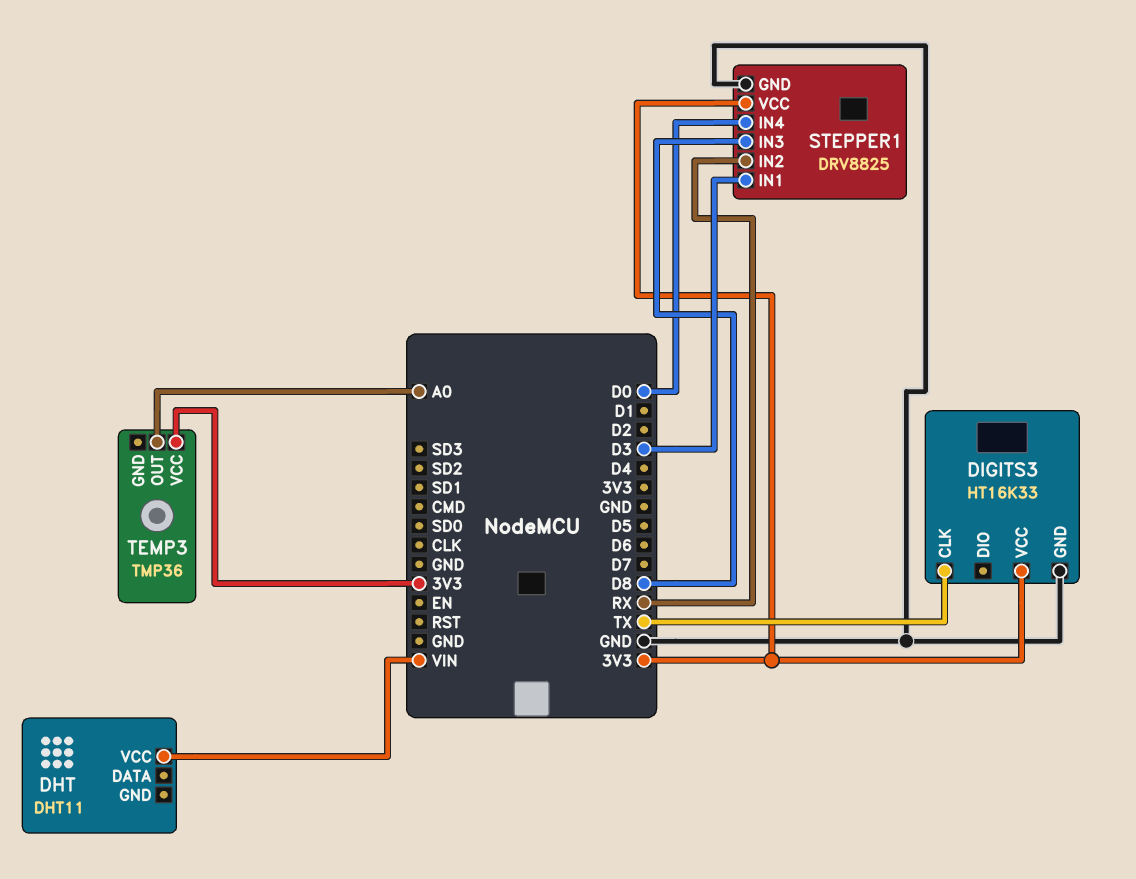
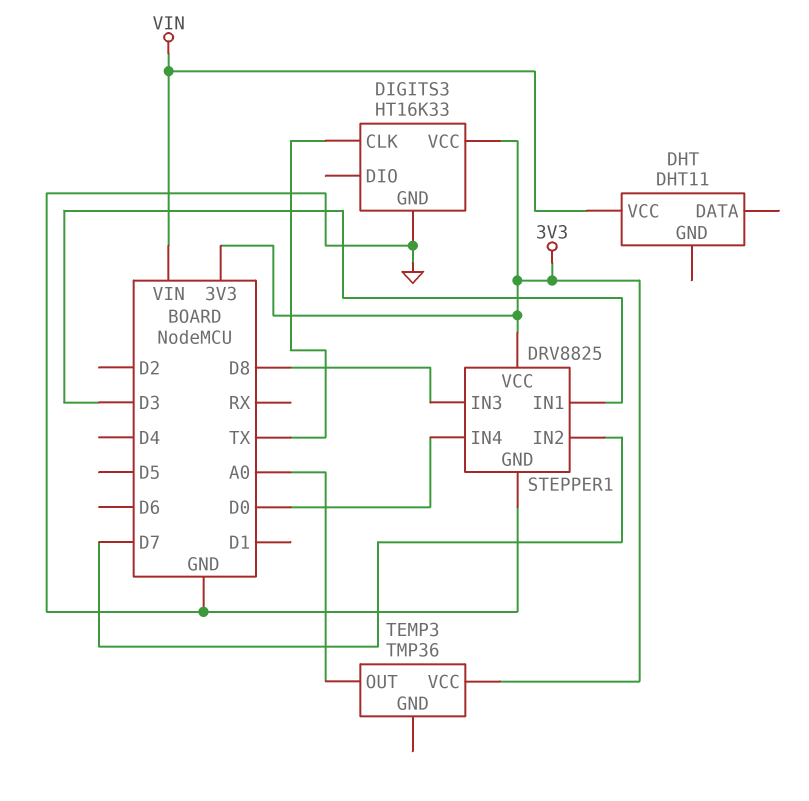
STEPPER1 pin IN2: RX -> D7

